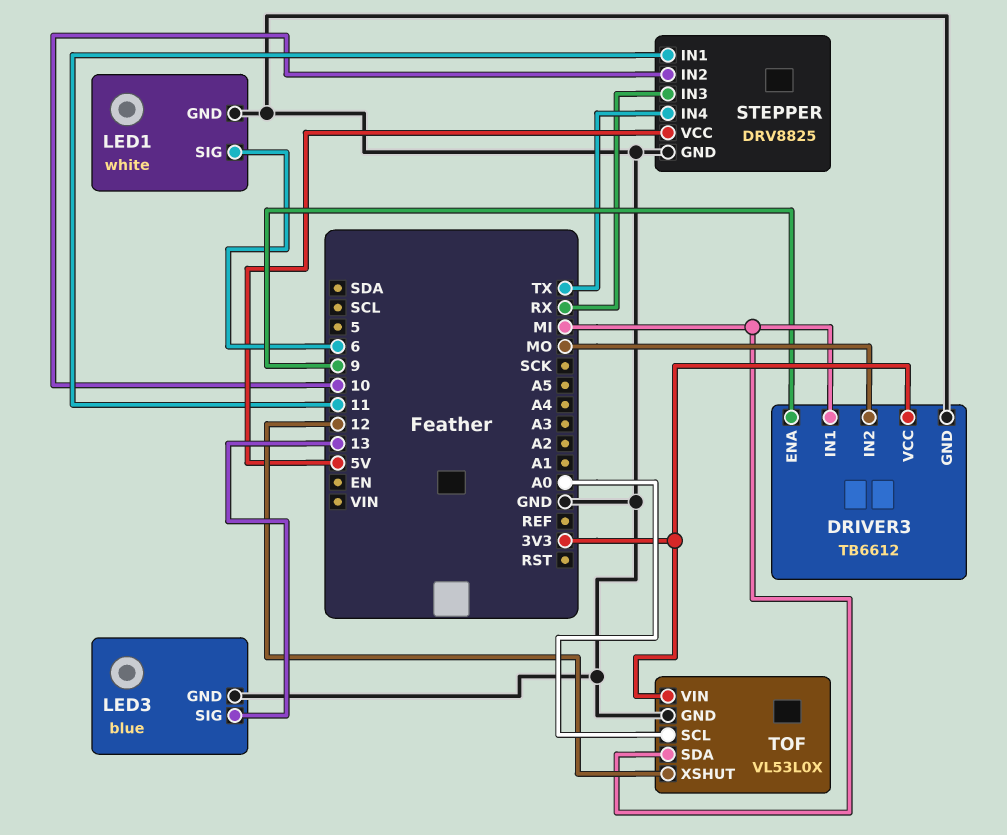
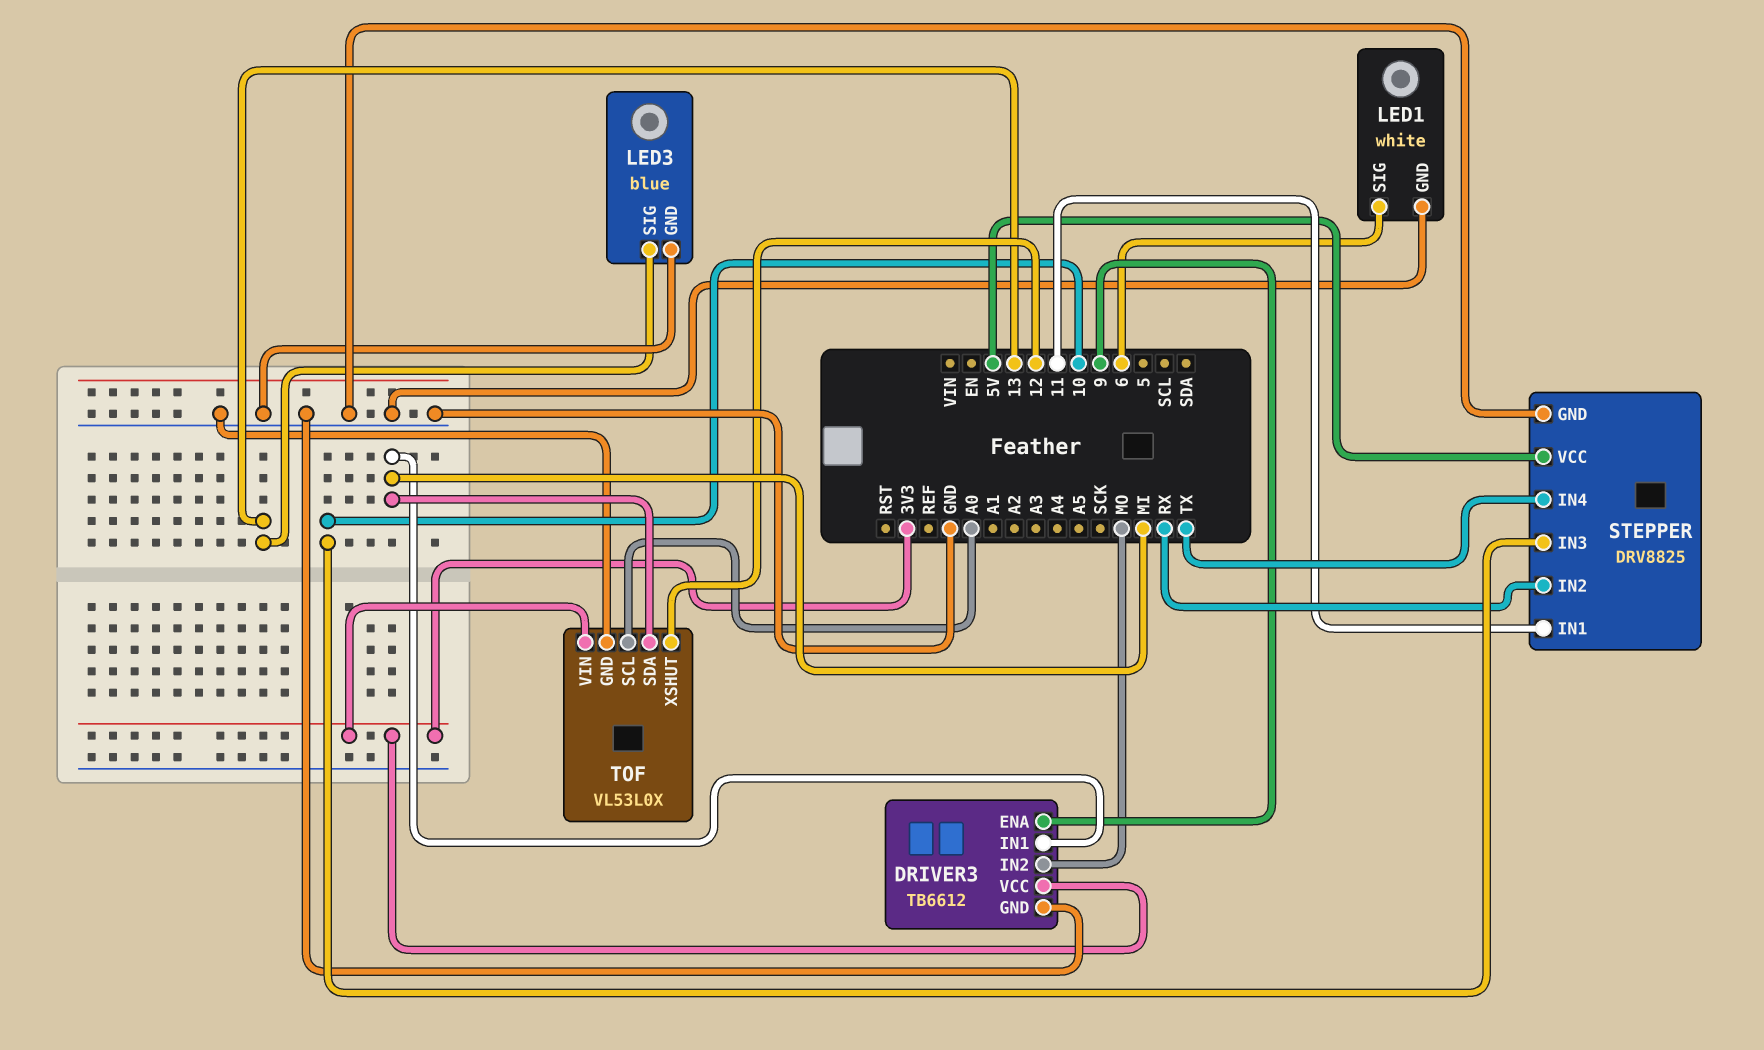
STEPPER pin IN2: 10 -> RX
STEPPER pin IN3: RX -> 10

